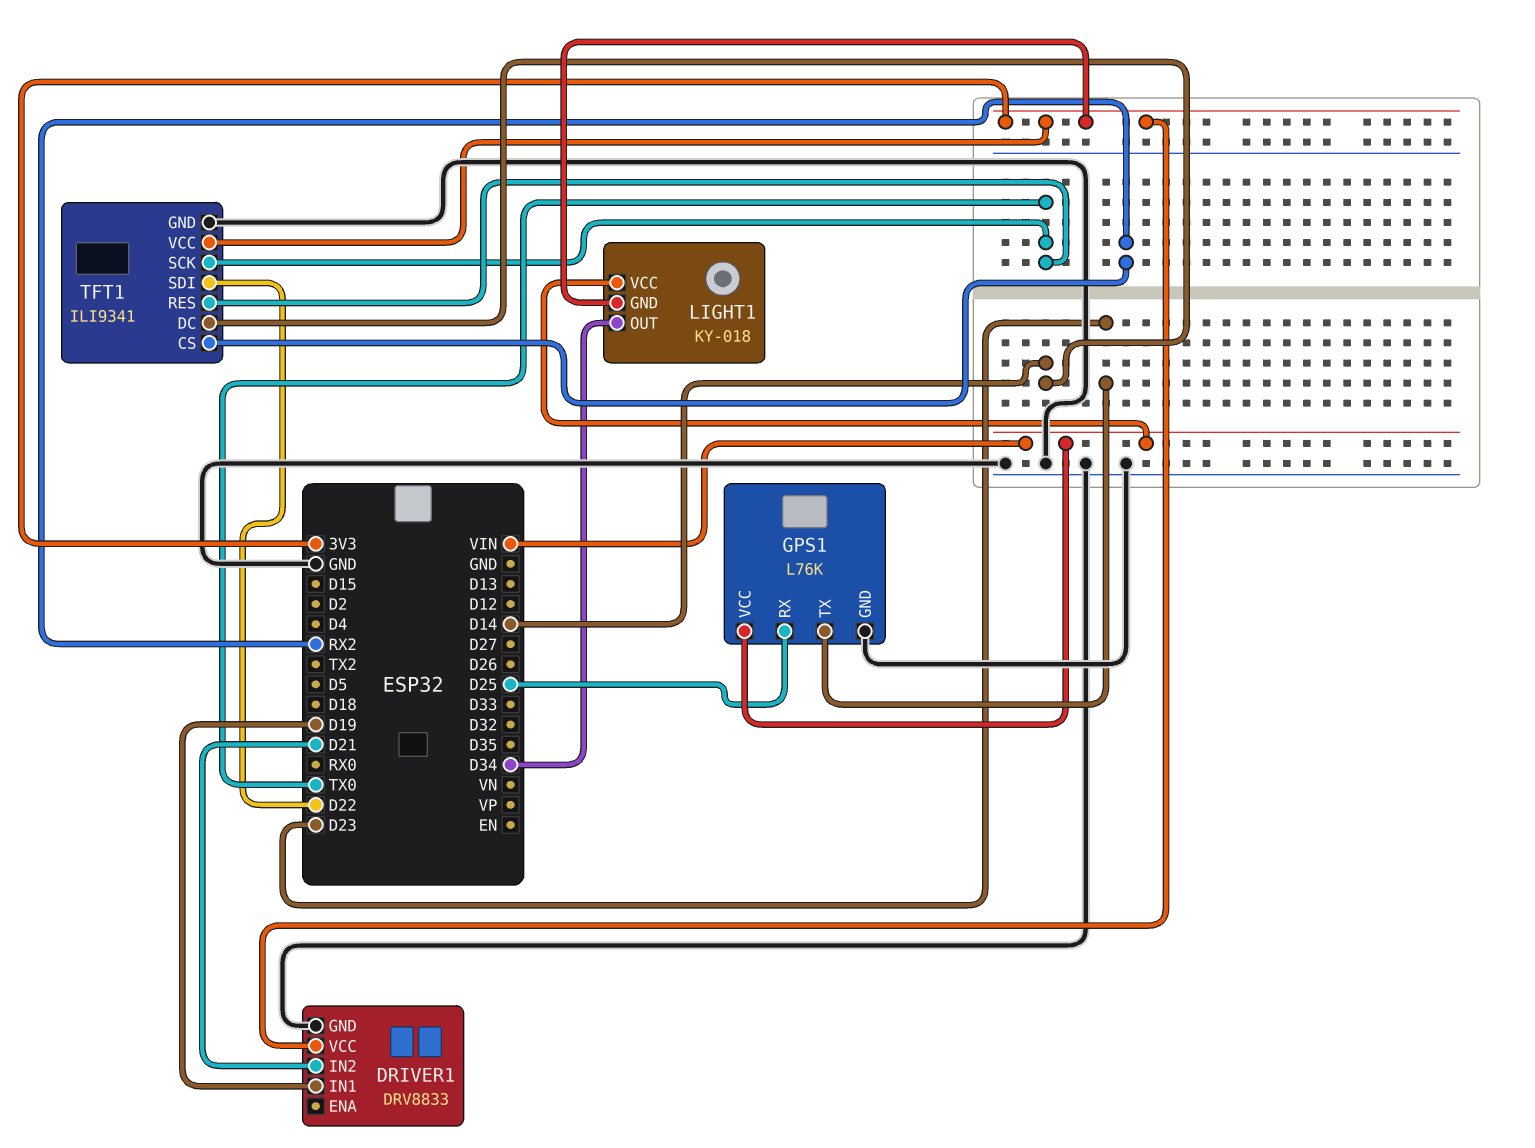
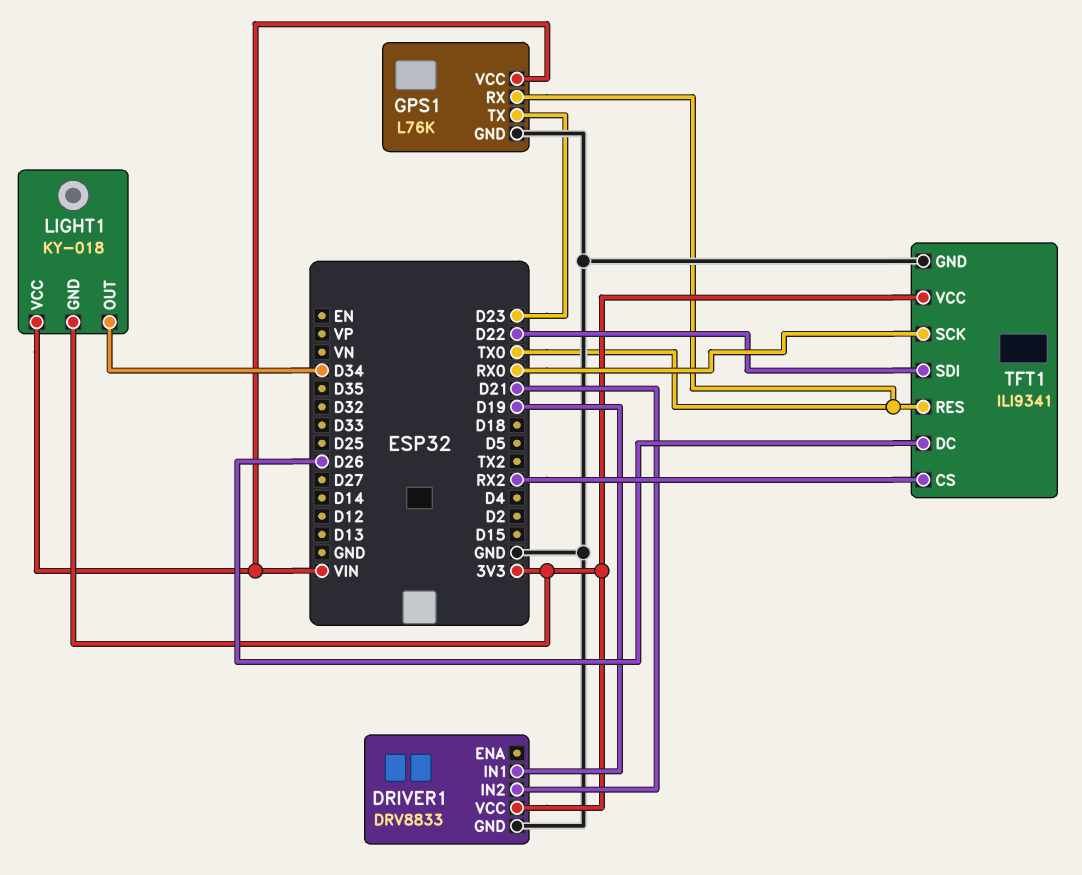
GPS1 pin RX: D25 -> TX0
TFT1 pin DC: D14 -> D26
TFT1 pin SCK: TX0 -> RX0

